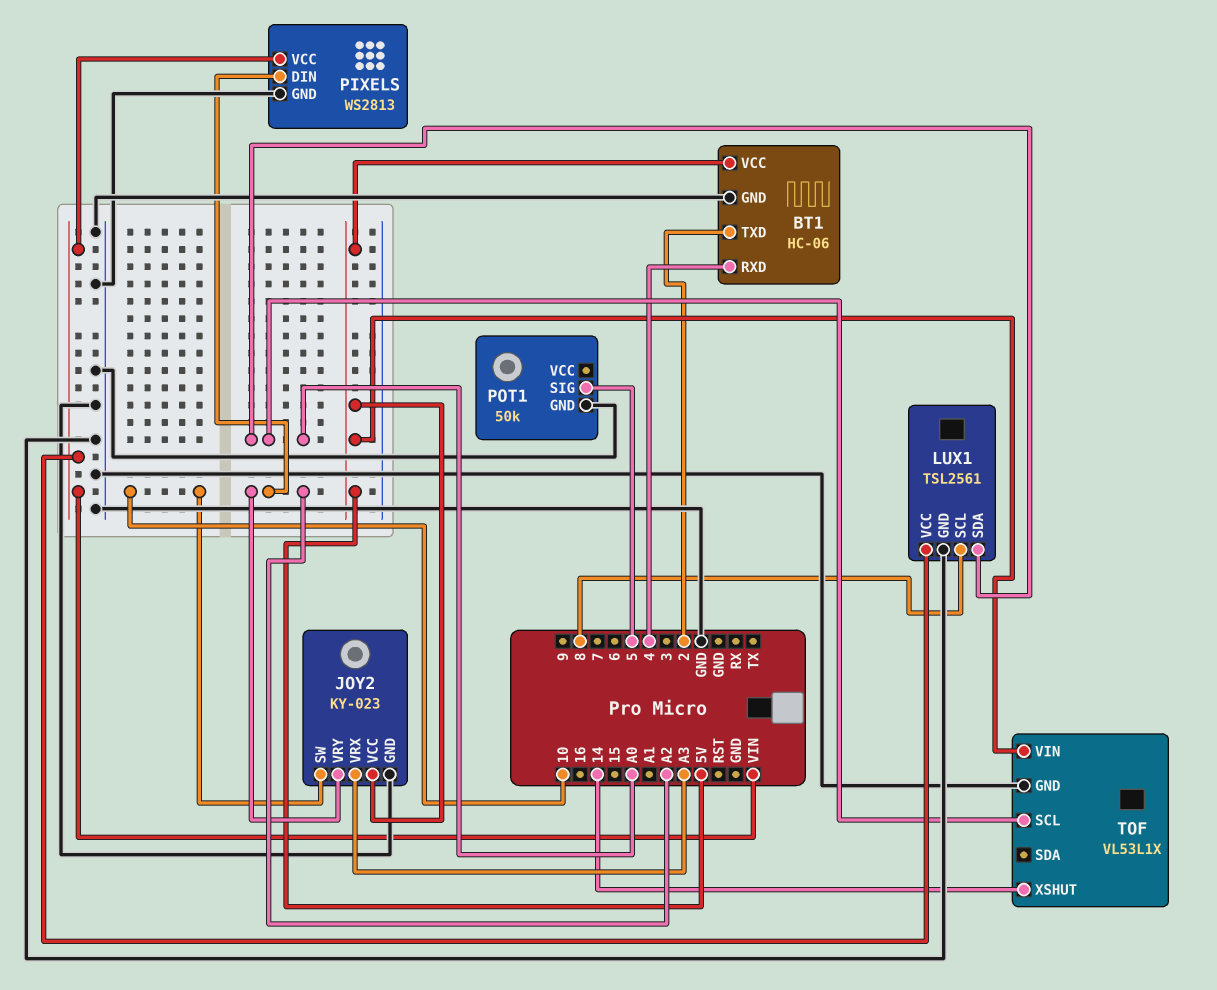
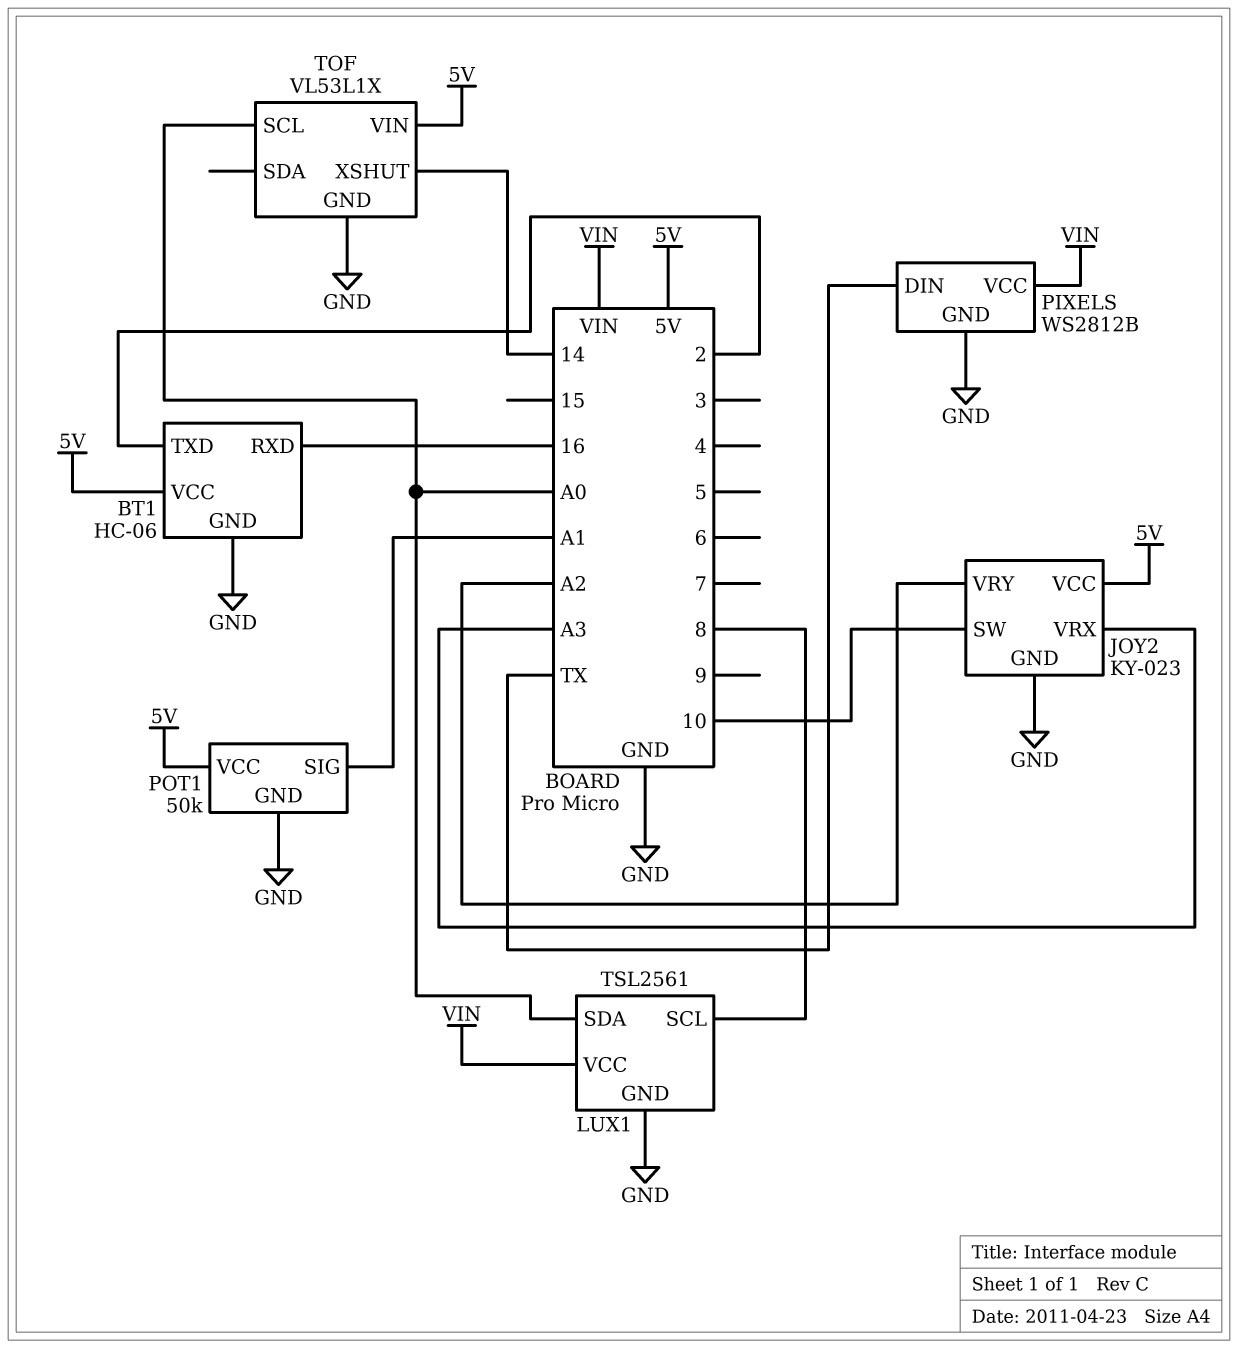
BT1 pin RXD: 4 -> 16
PIXELS: WS2813 -> WS2812B
PIXELS pin DIN: A2 -> TX
POT1 pin SIG: 5 -> A1
POT1 pin VCC: none -> 5V

